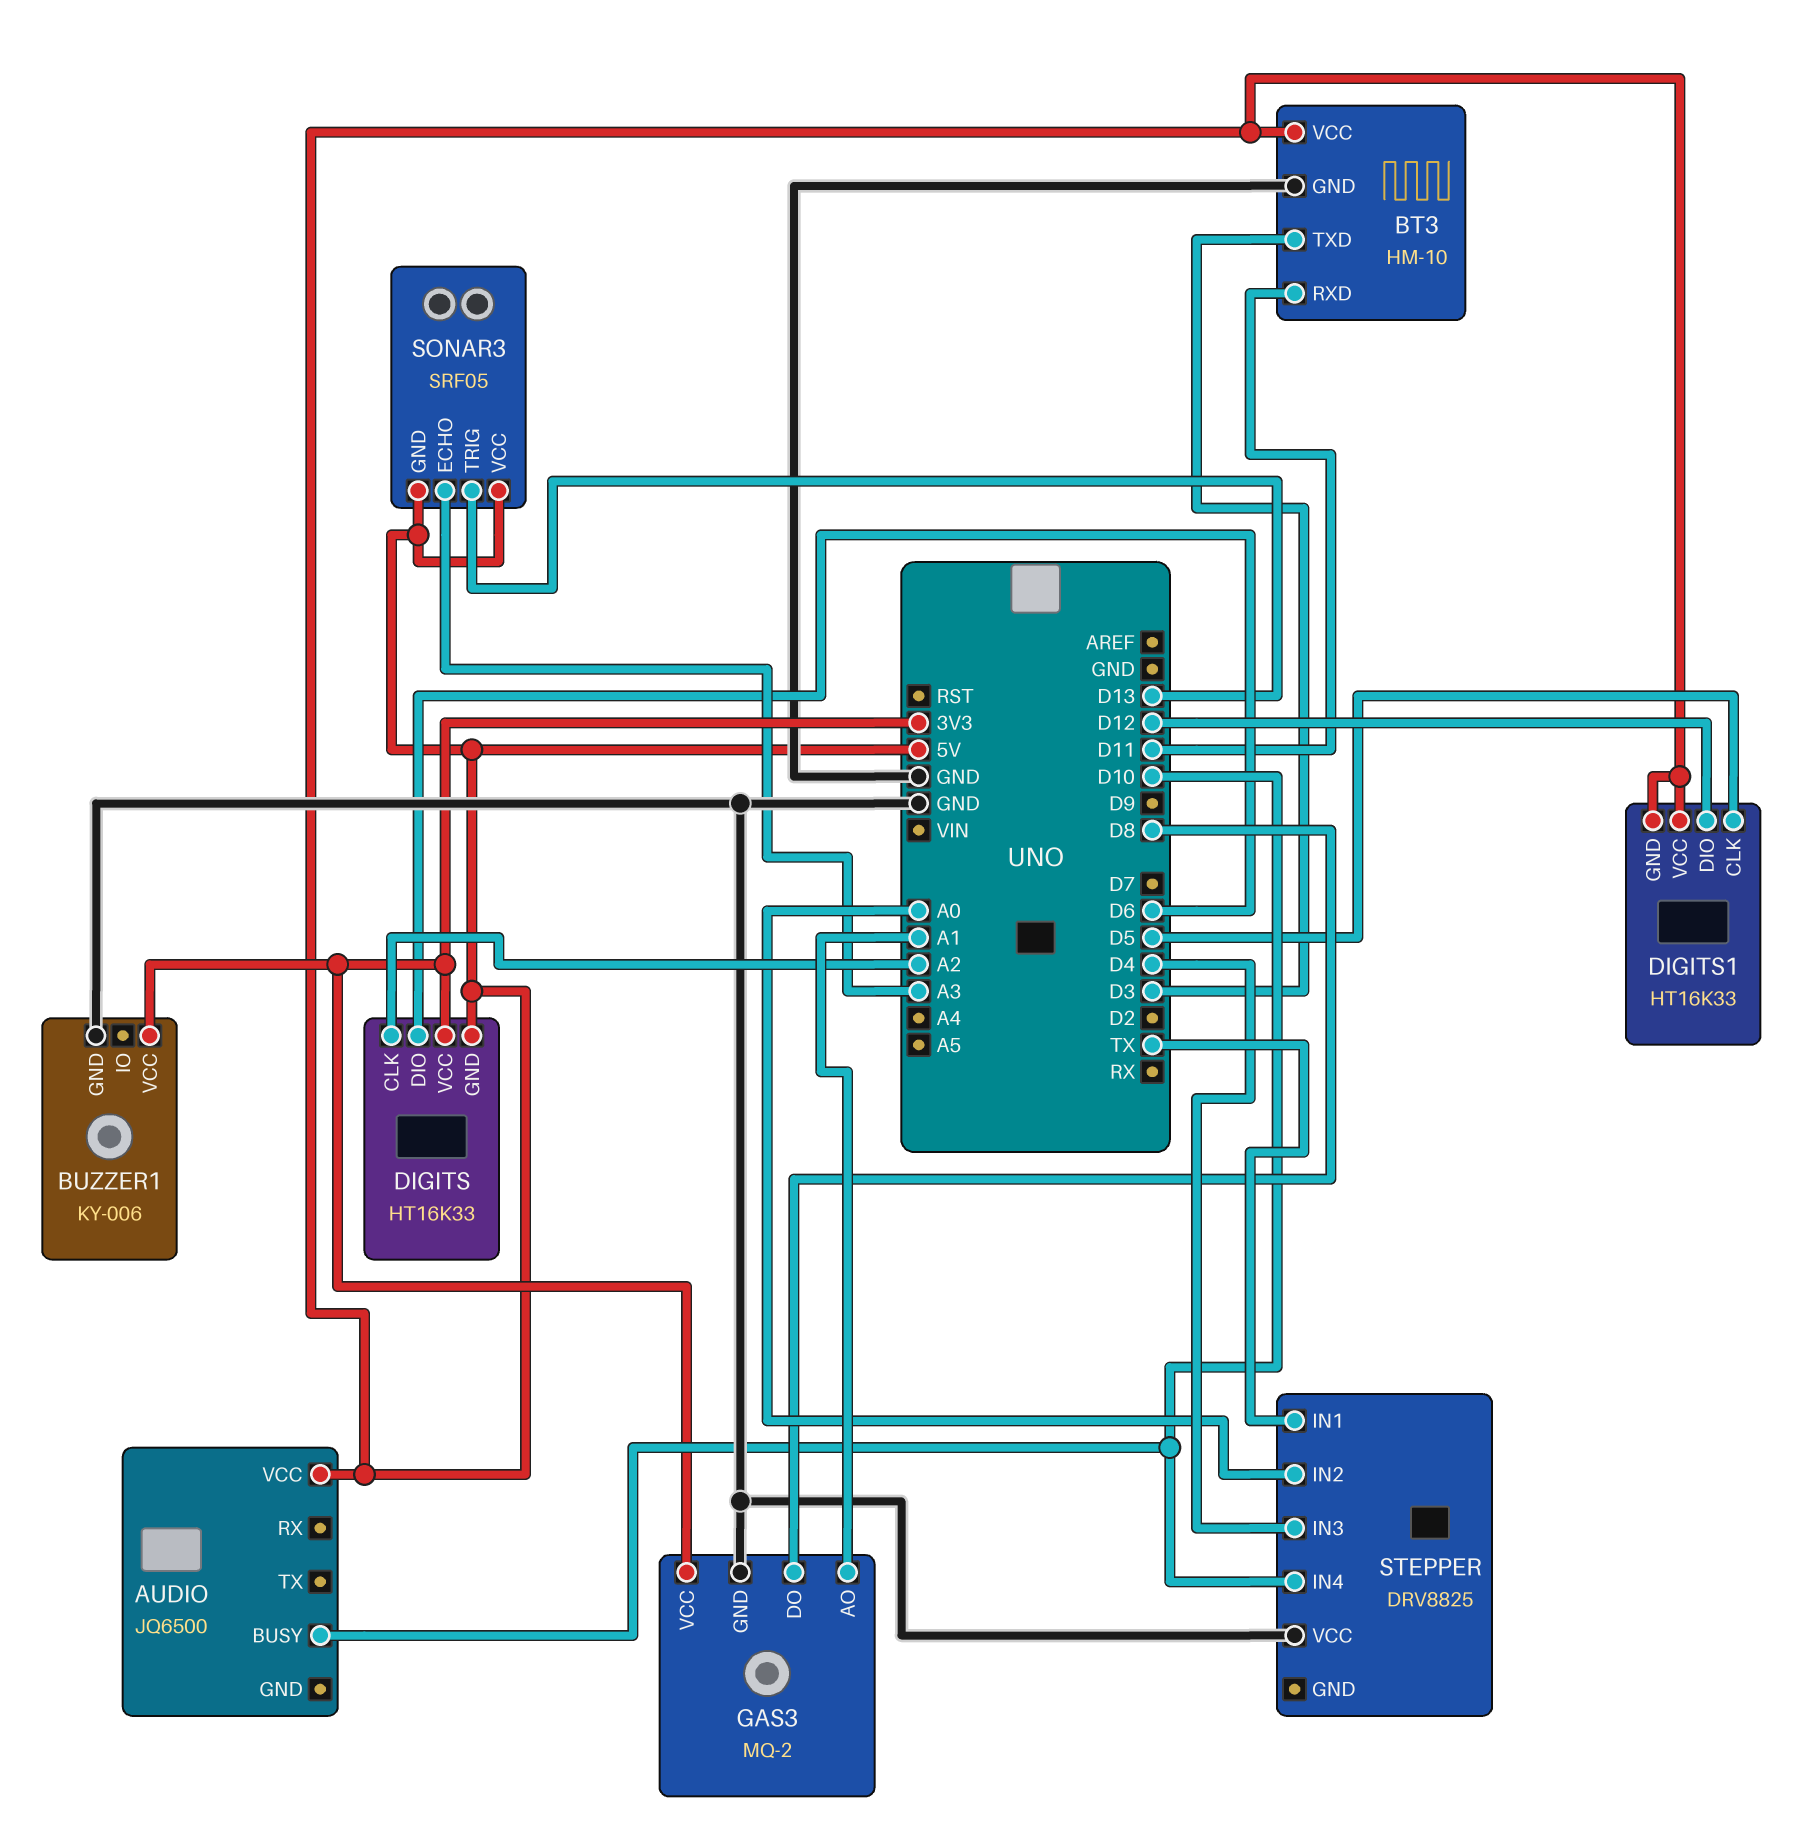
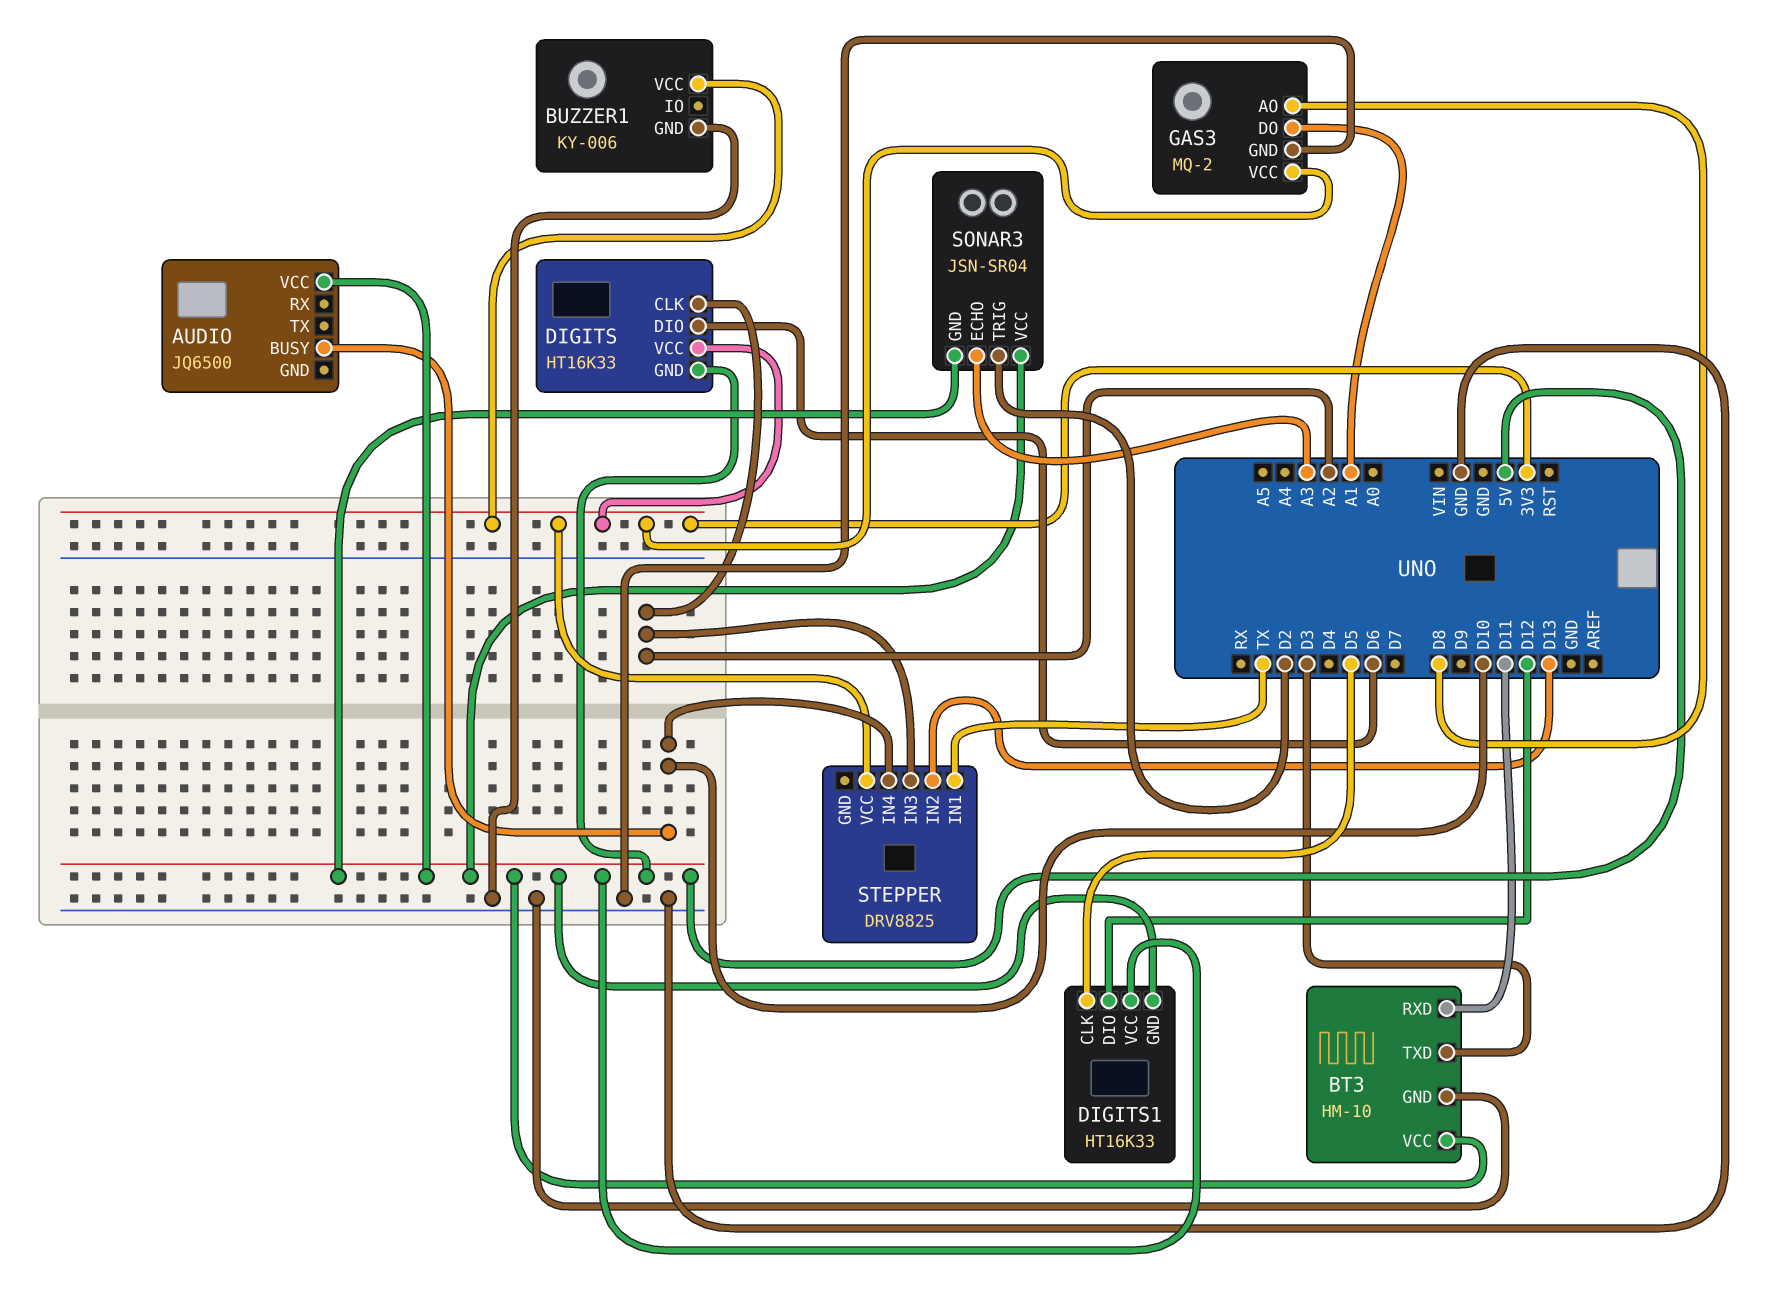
GAS3 pin AO: A1 -> D8
GAS3 pin DO: D8 -> A1
SONAR3: SRF05 -> JSN-SR04
SONAR3 pin TRIG: D13 -> D2
STEPPER pin IN2: A0 -> D13
STEPPER pin IN3: D4 -> A2
STEPPER pin VCC: GND -> 3V3

